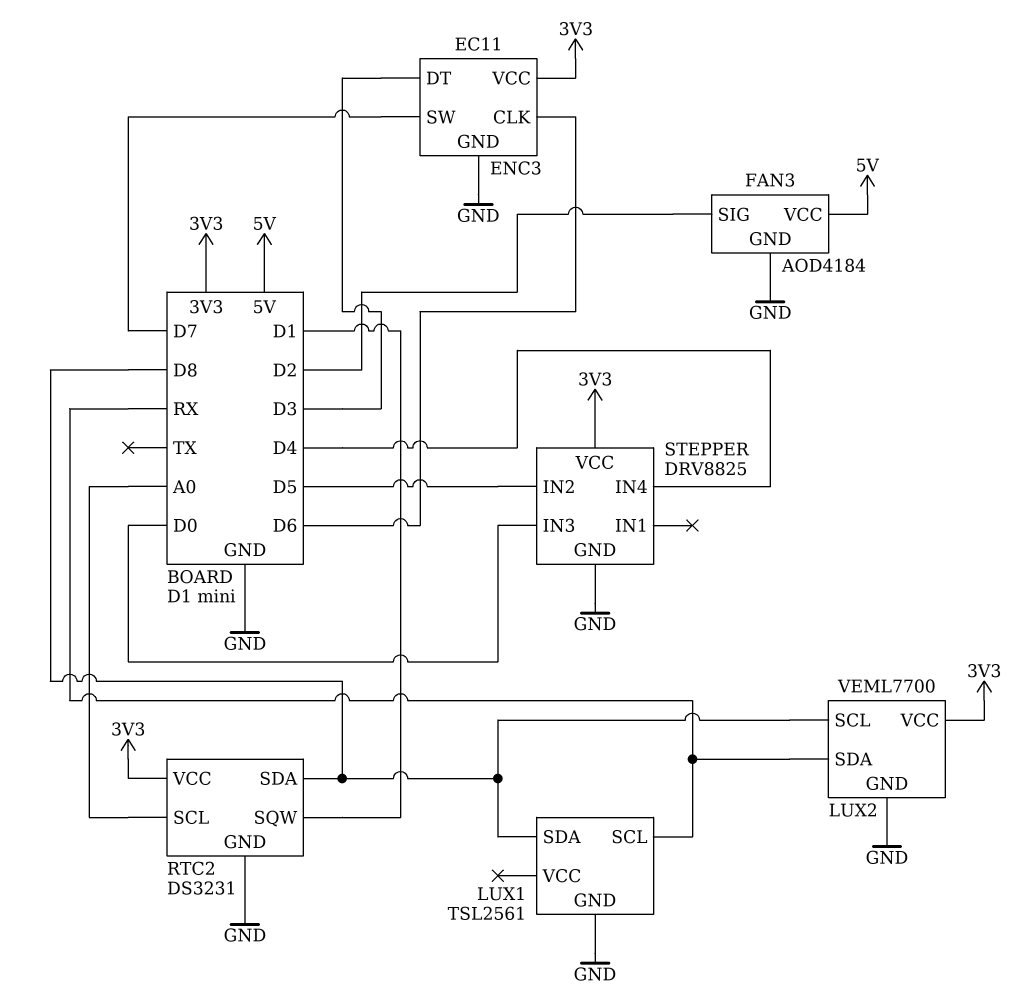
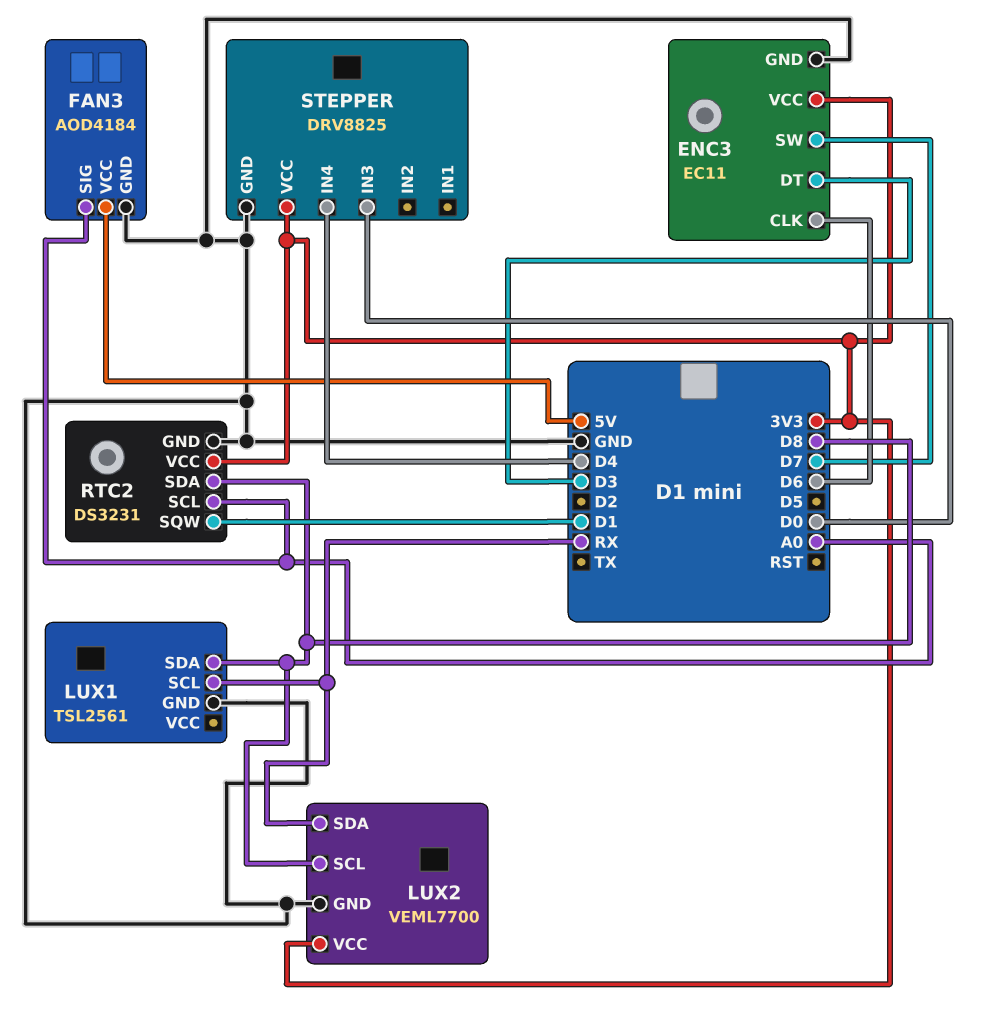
FAN3 pin SIG: D2 -> A0
STEPPER pin IN2: D5 -> none

